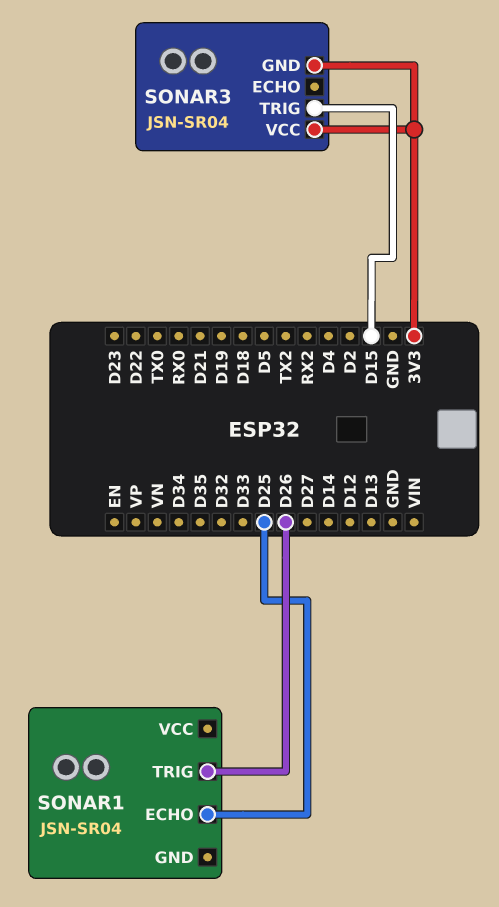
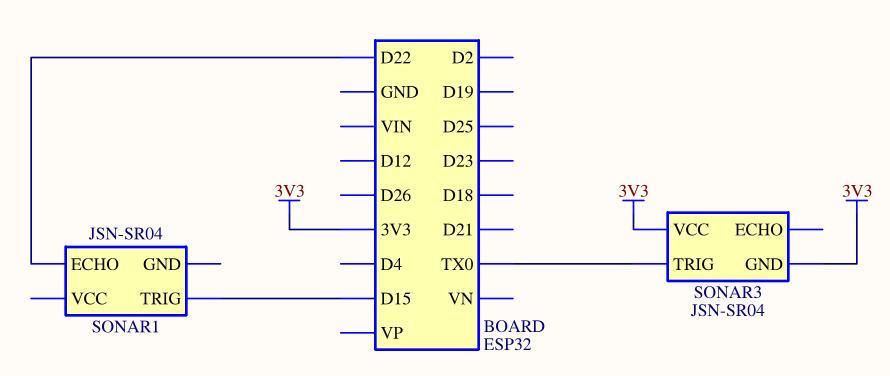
SONAR1 pin ECHO: D25 -> D22
SONAR1 pin TRIG: D26 -> D15
SONAR3 pin TRIG: D15 -> TX0

